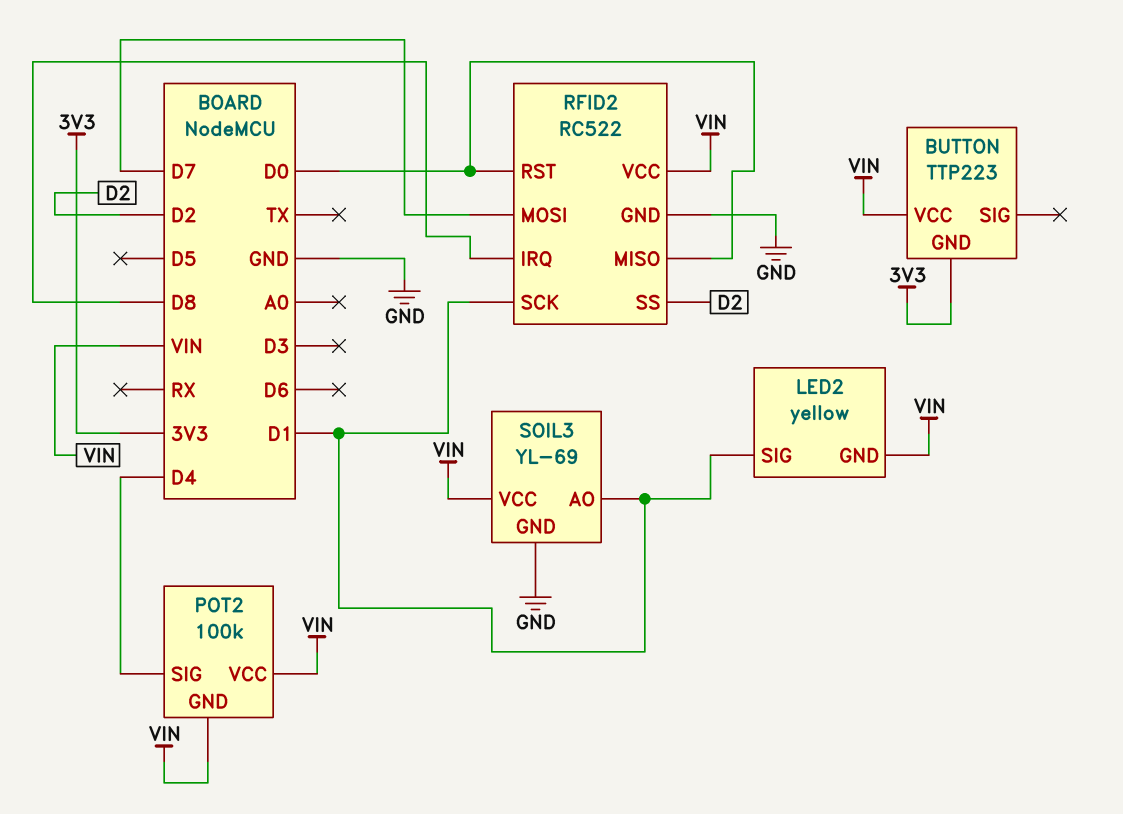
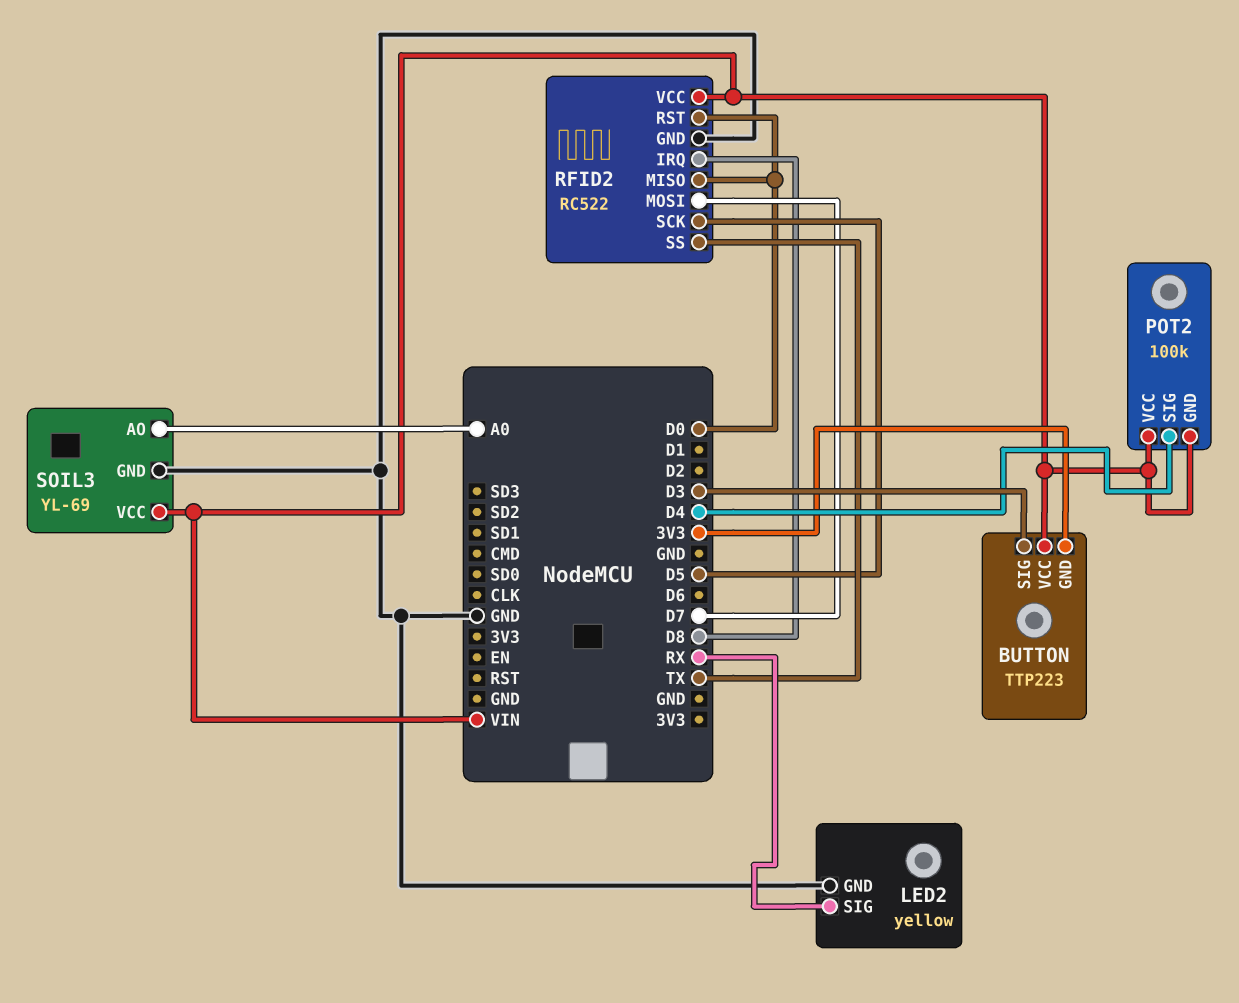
BUTTON pin SIG: none -> D3
LED2 pin GND: VIN -> GND
LED2 pin SIG: D1 -> RX
RFID2 pin SCK: D1 -> D5
RFID2 pin SS: D2 -> TX
SOIL3 pin AO: D1 -> A0

